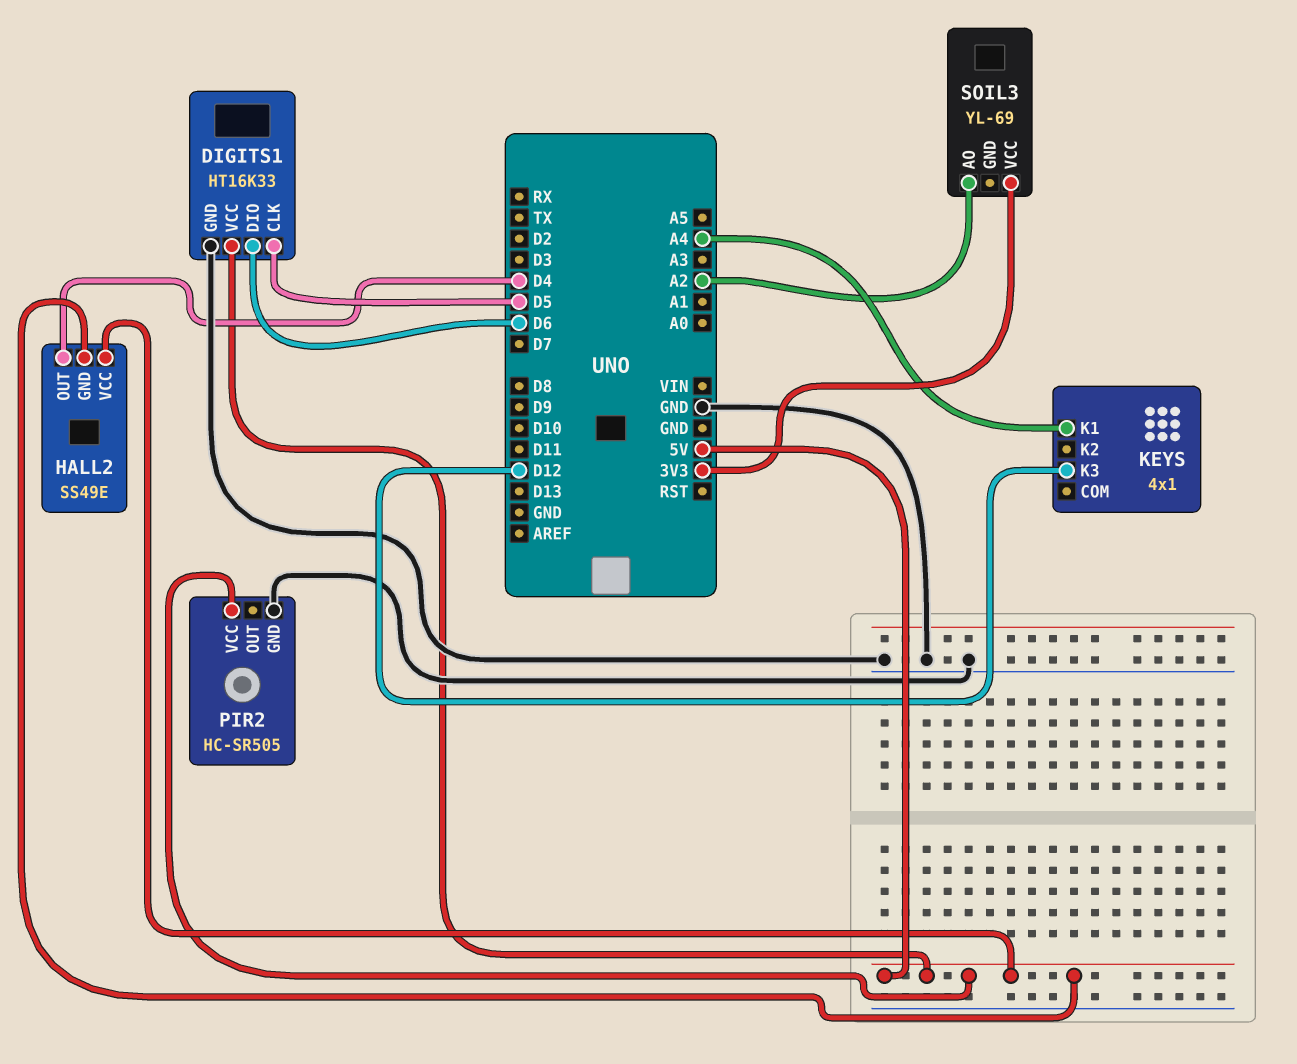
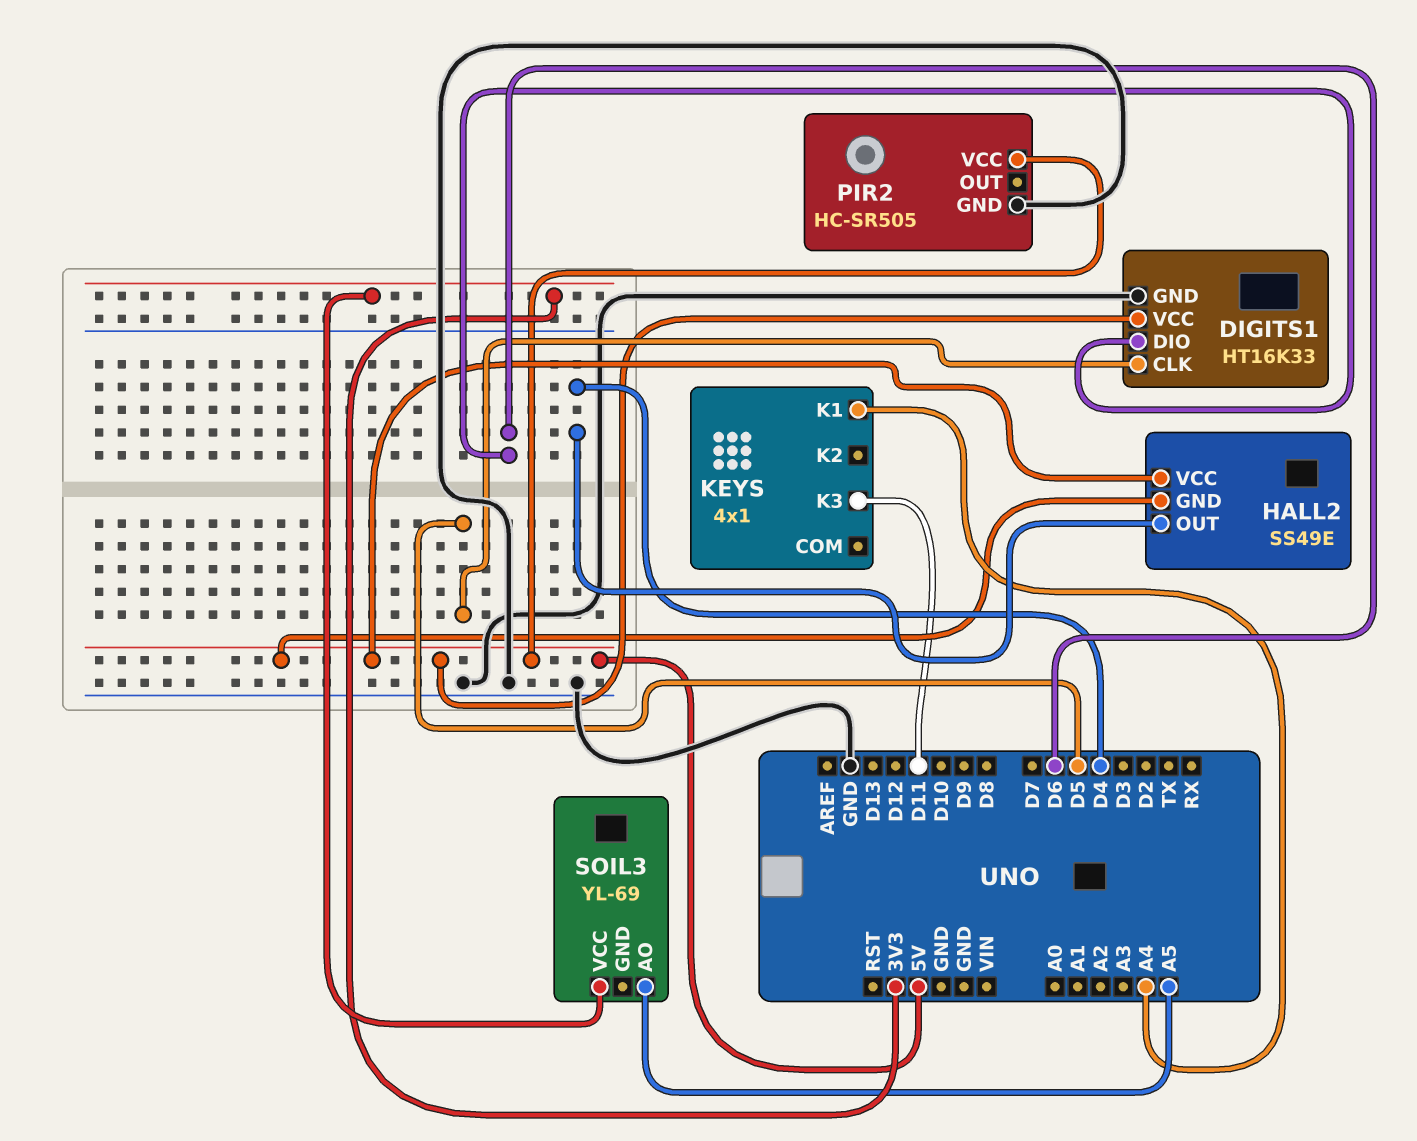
KEYS pin K3: D12 -> D11
SOIL3 pin AO: A2 -> A5

